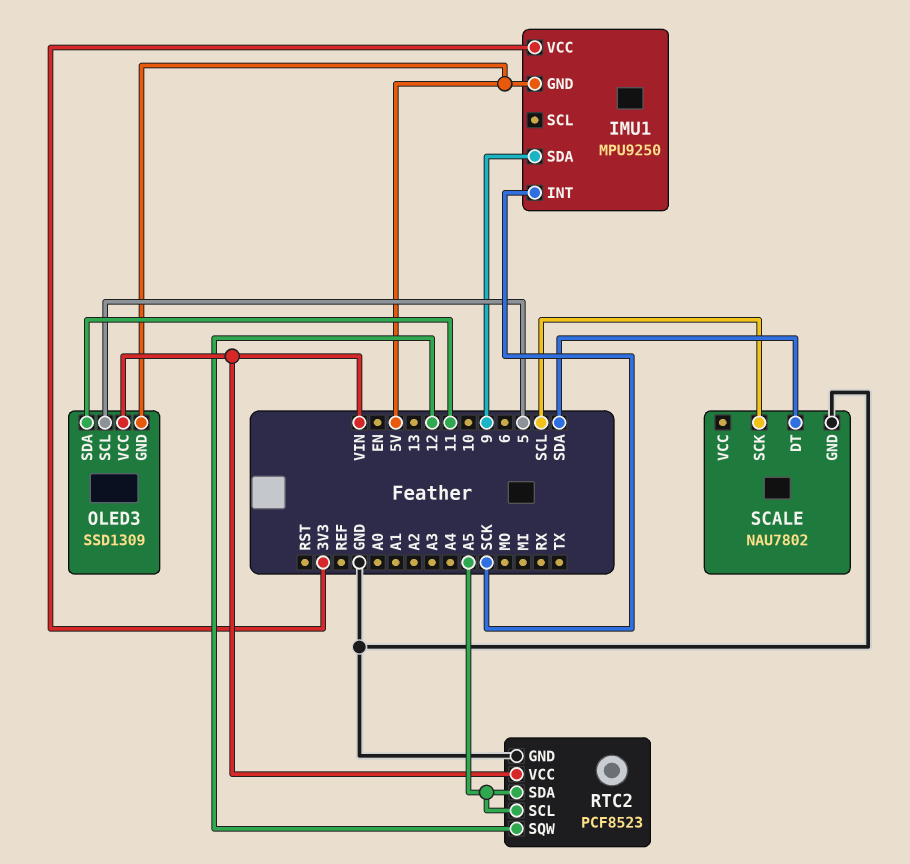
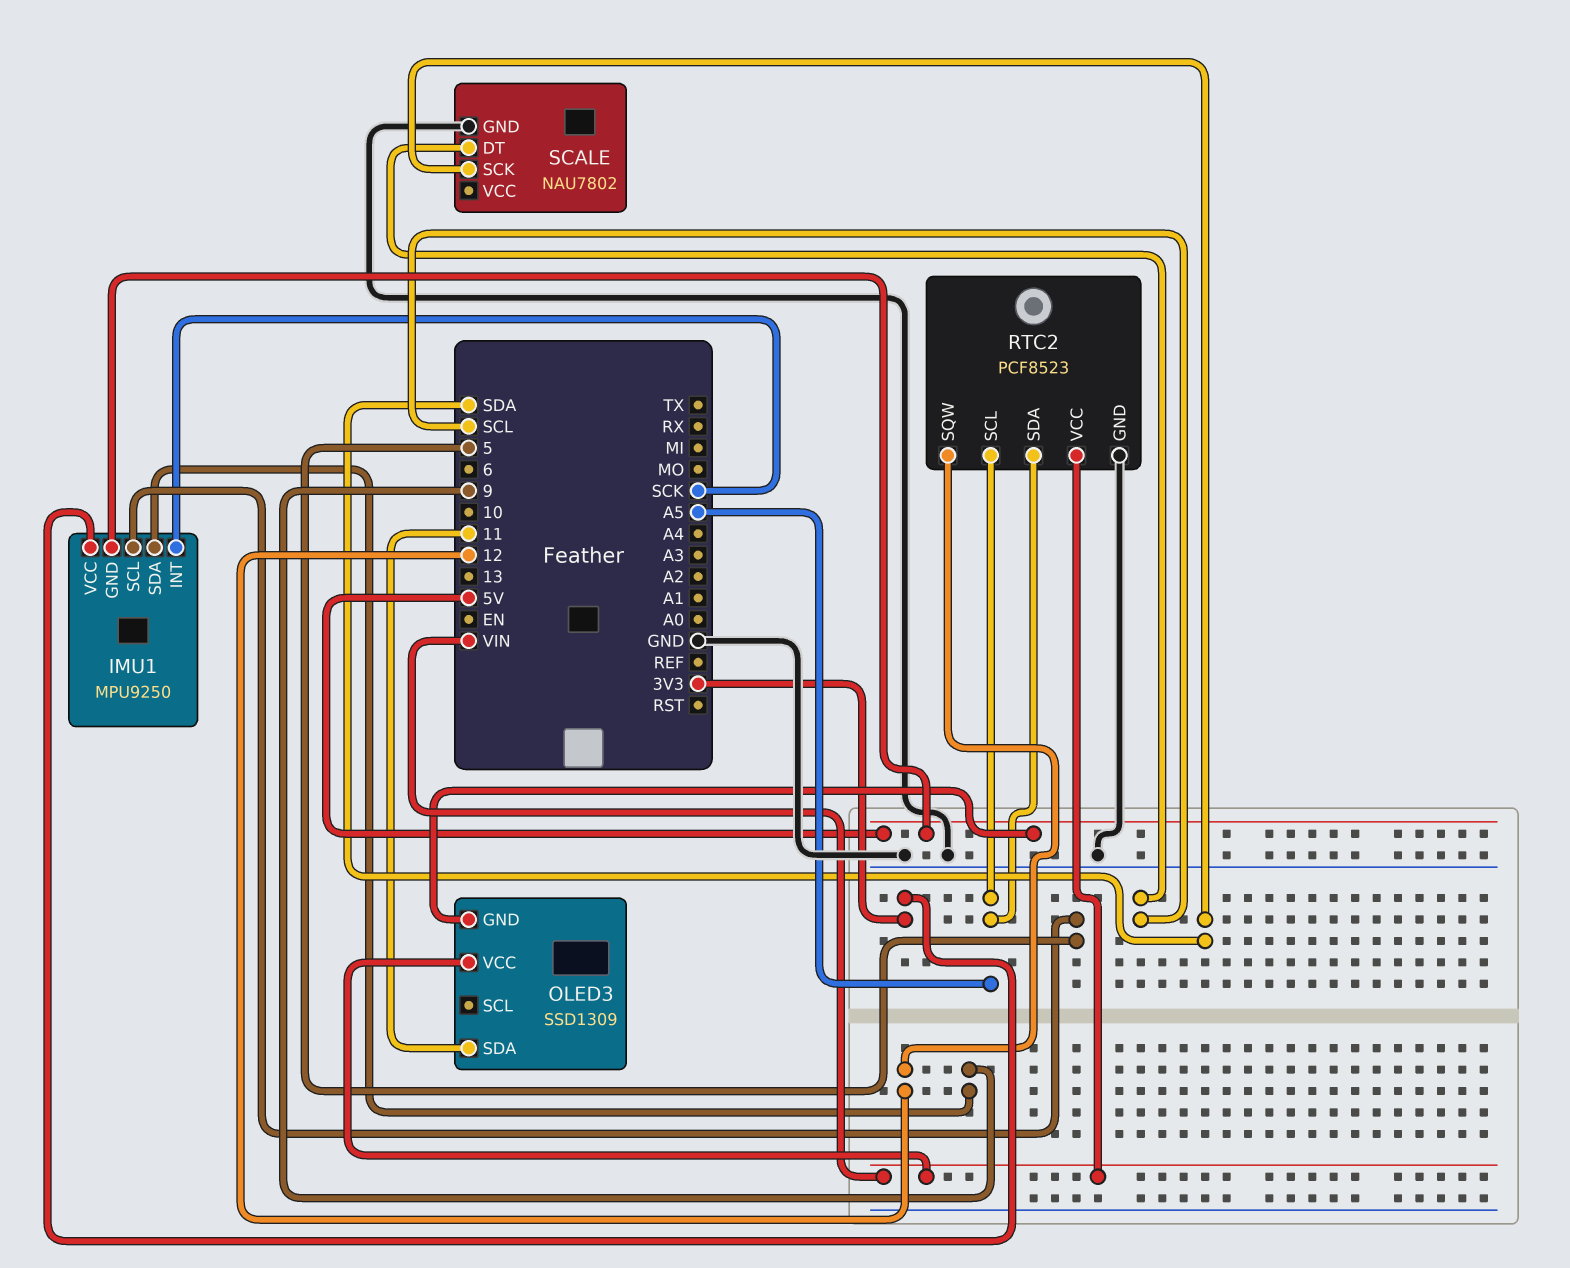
IMU1 pin SCL: none -> 5
OLED3 pin SCL: 5 -> none
SCALE pin DT: SDA -> SCL
SCALE pin SCK: SCL -> SDA

